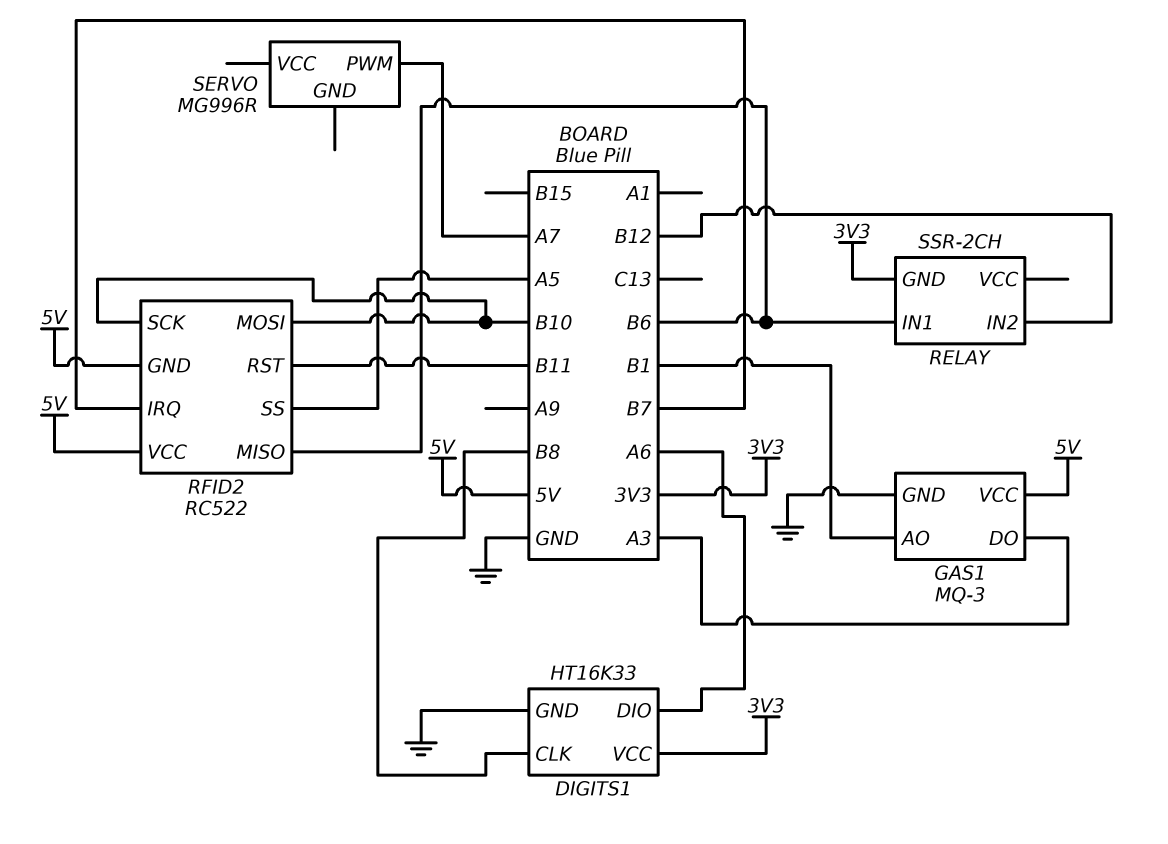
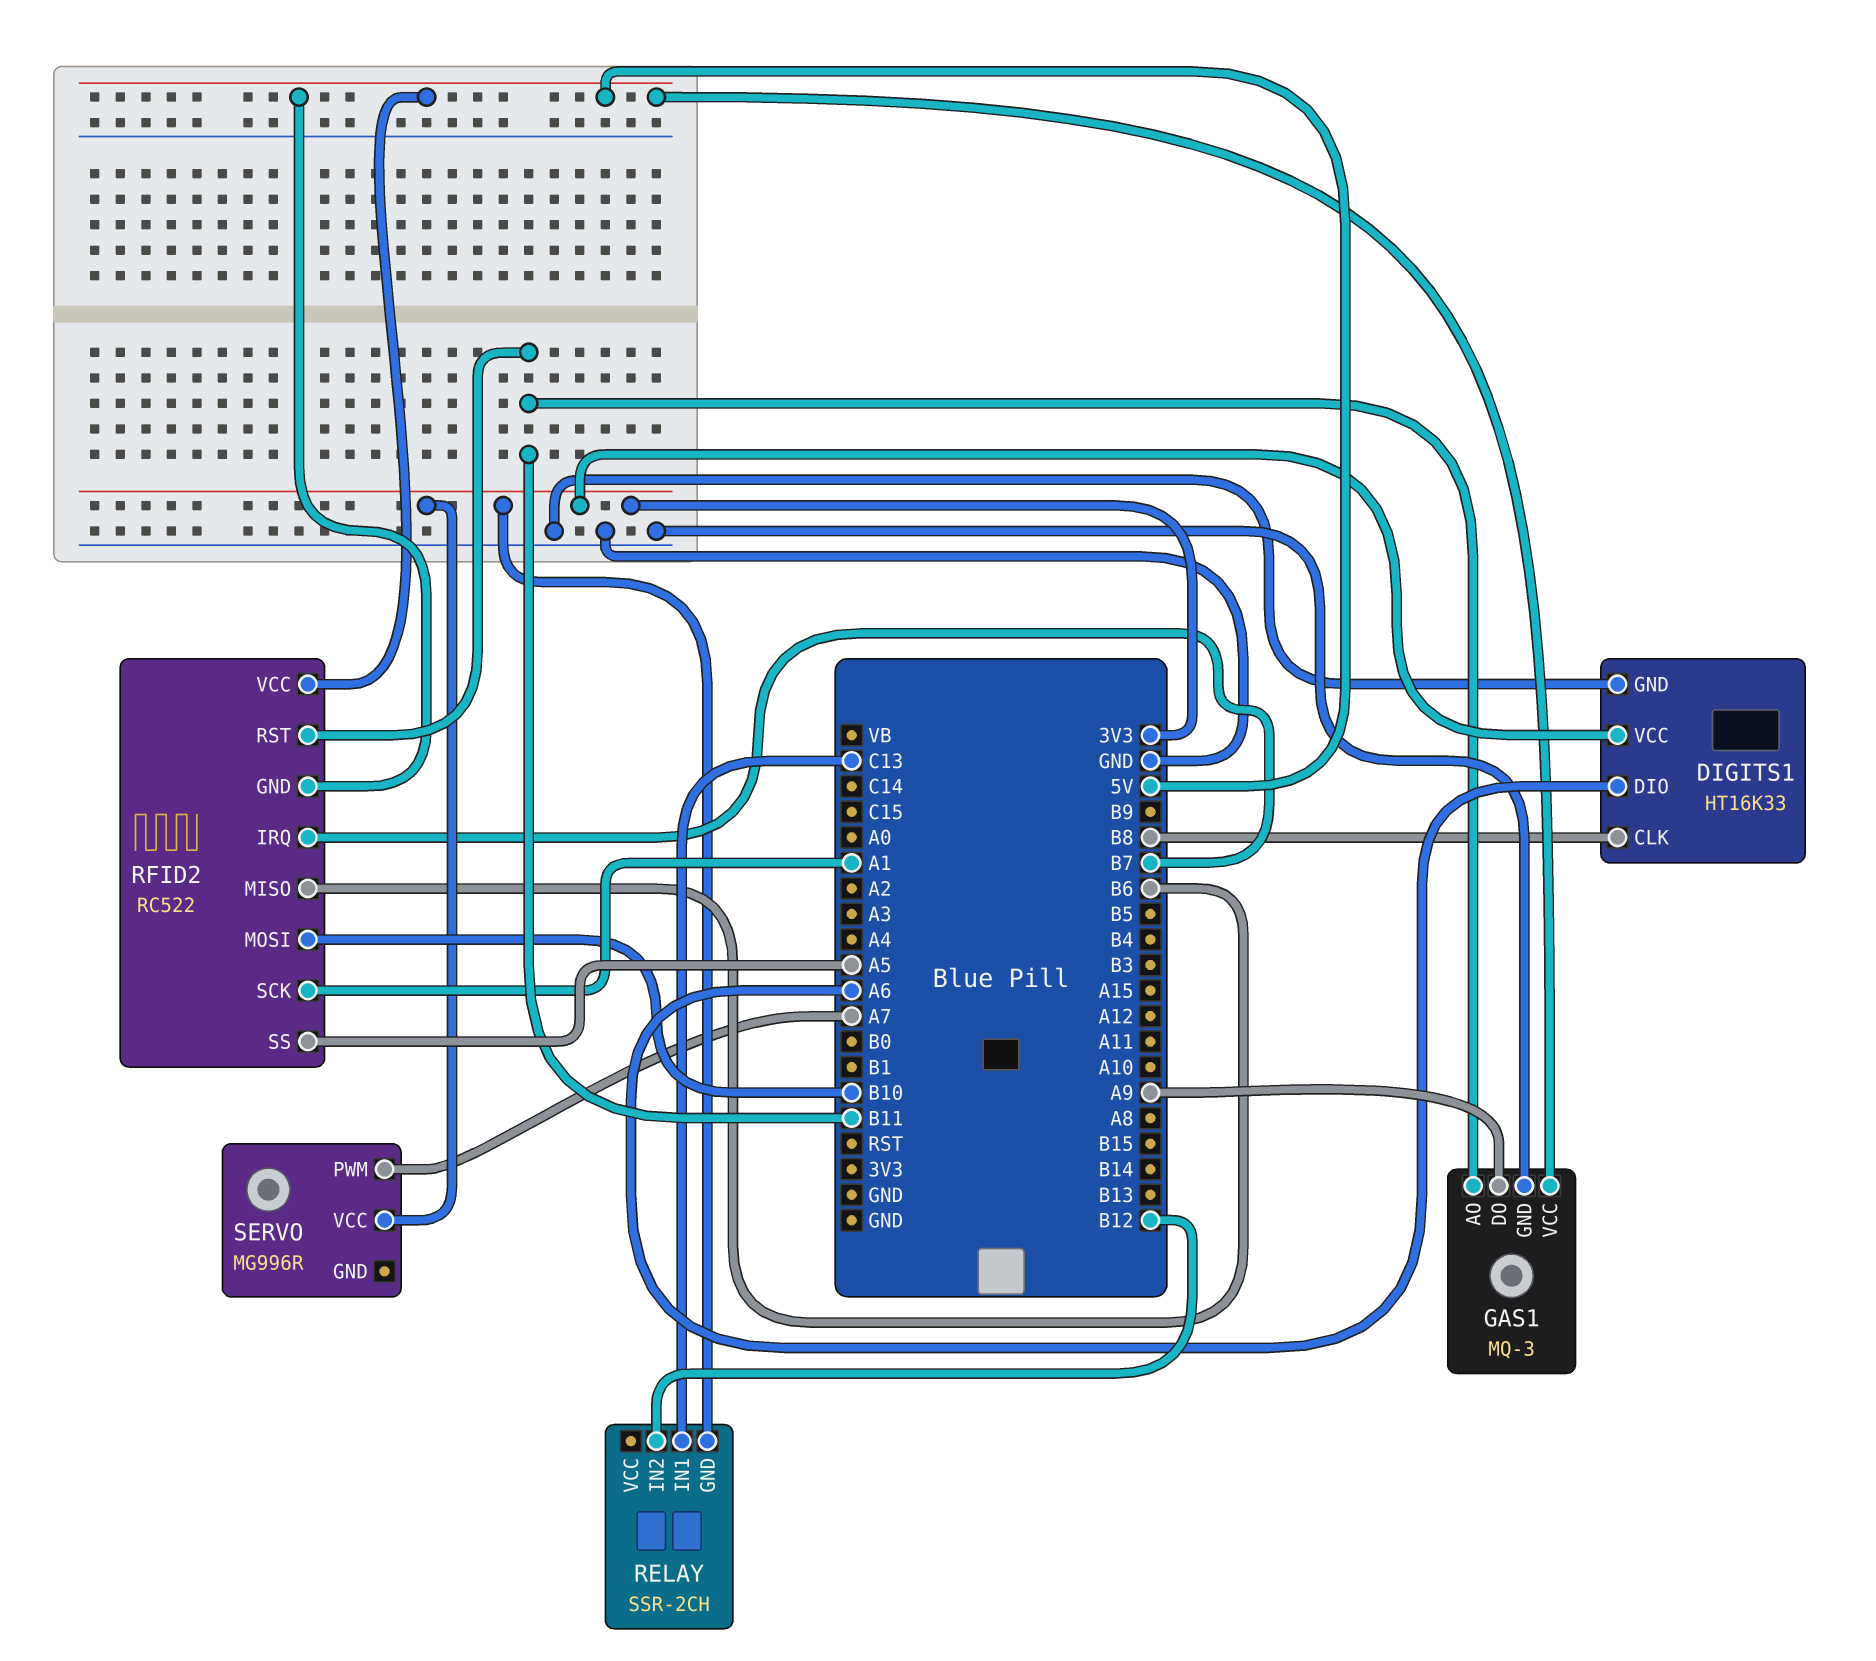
GAS1 pin AO: B1 -> B11
GAS1 pin DO: A3 -> A9
RELAY pin IN1: B6 -> C13
RFID2 pin SCK: B10 -> A1
SERVO pin VCC: none -> 3V3

